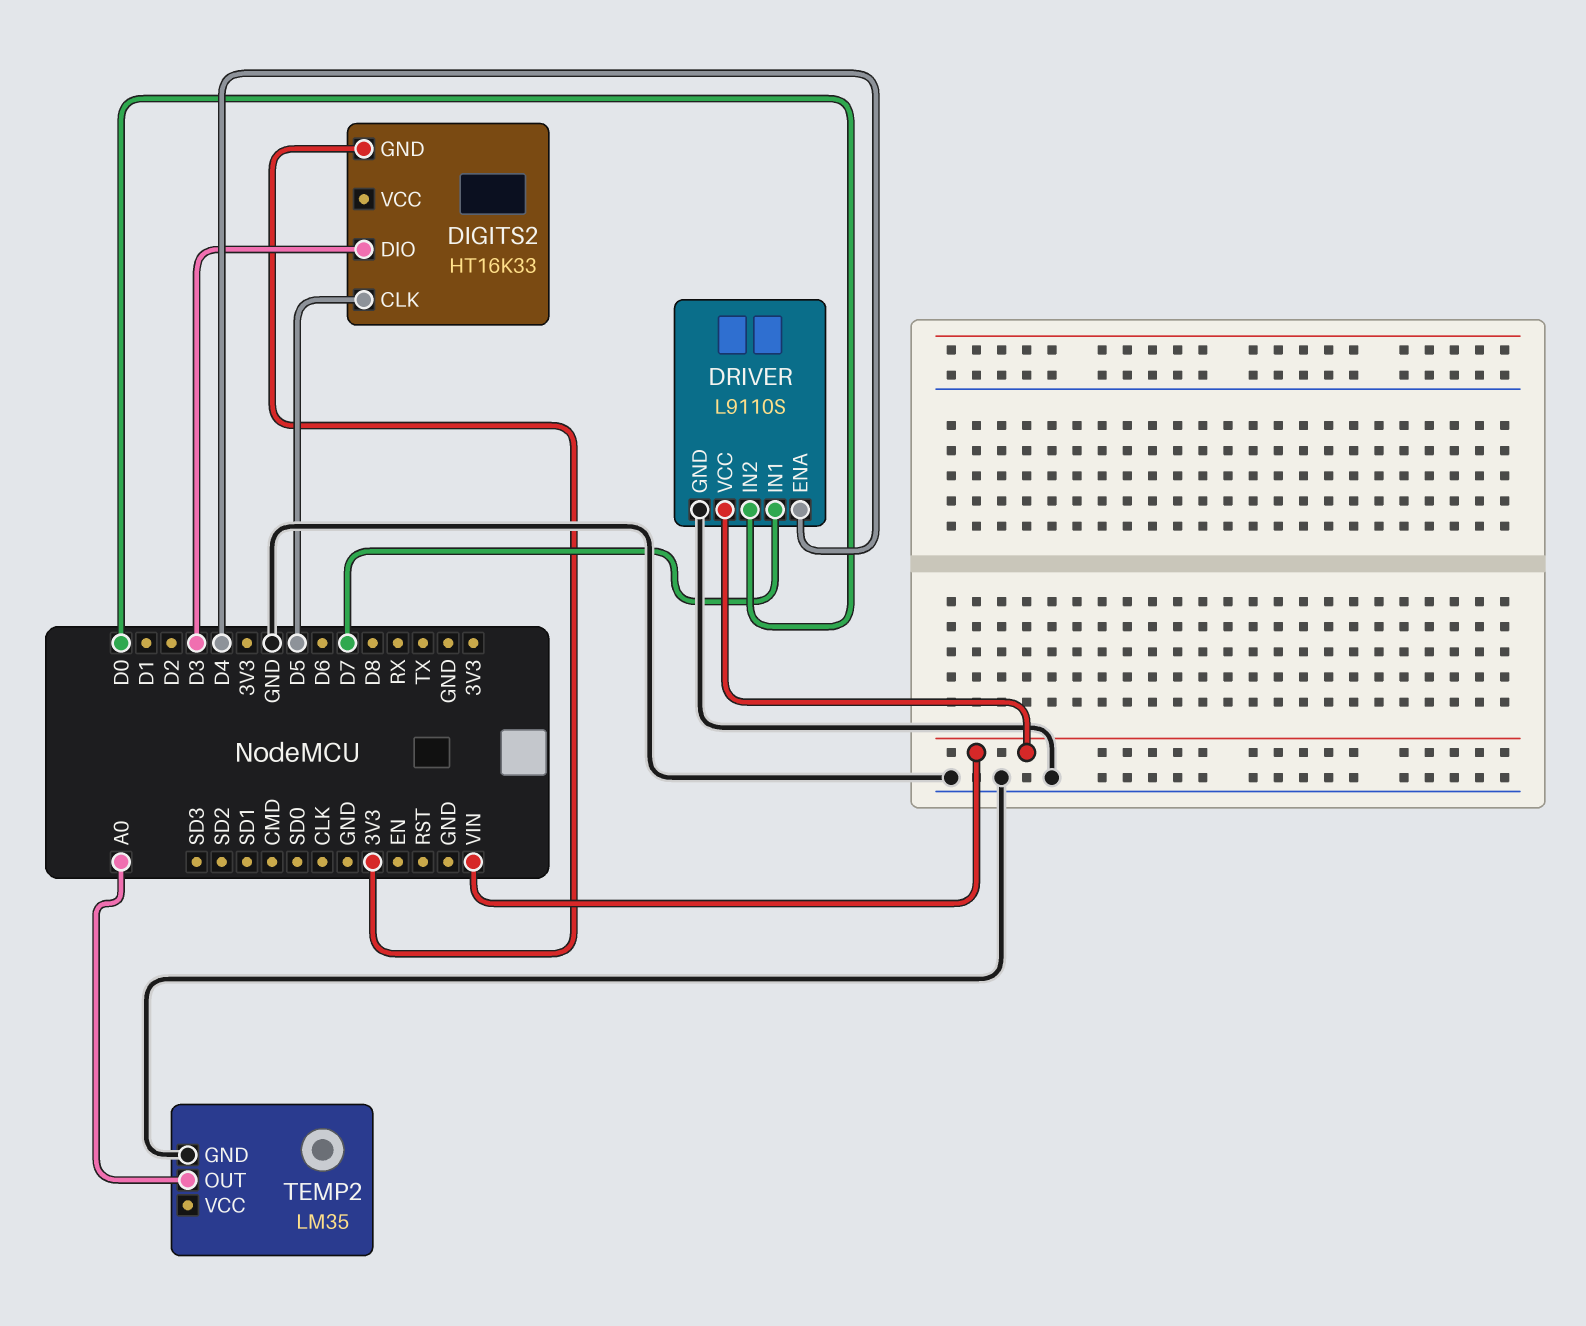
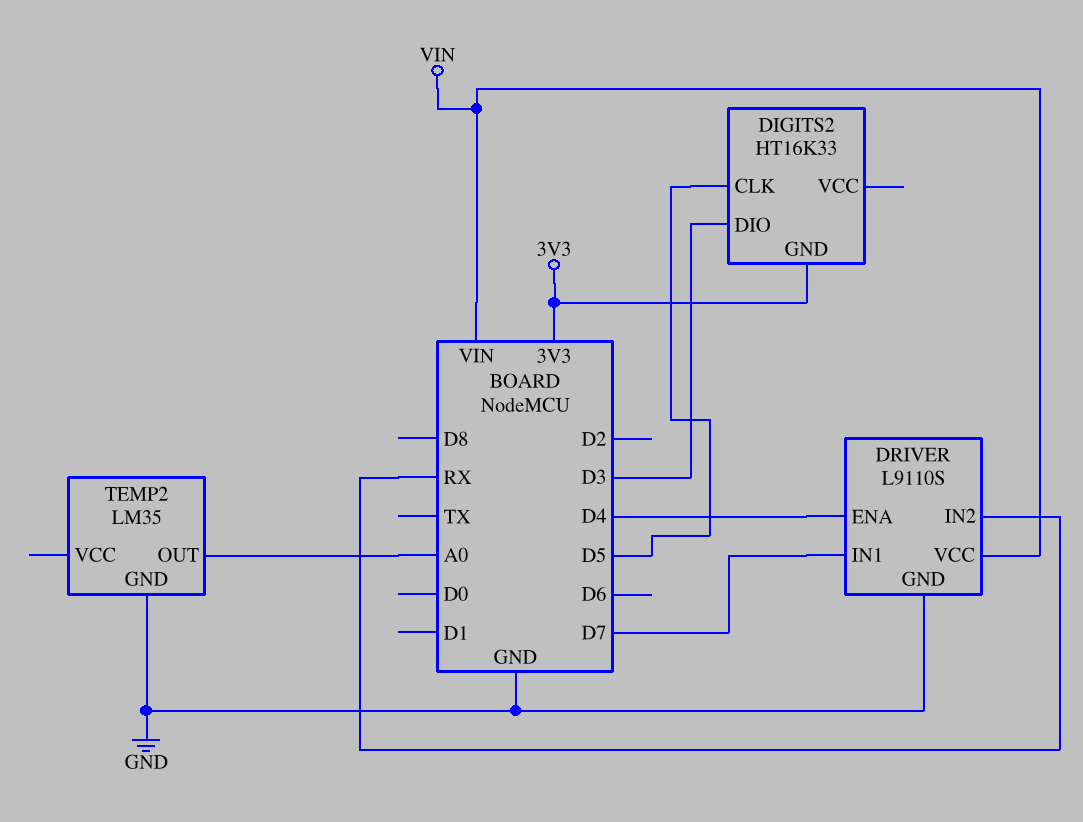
DRIVER pin IN2: D0 -> RX

